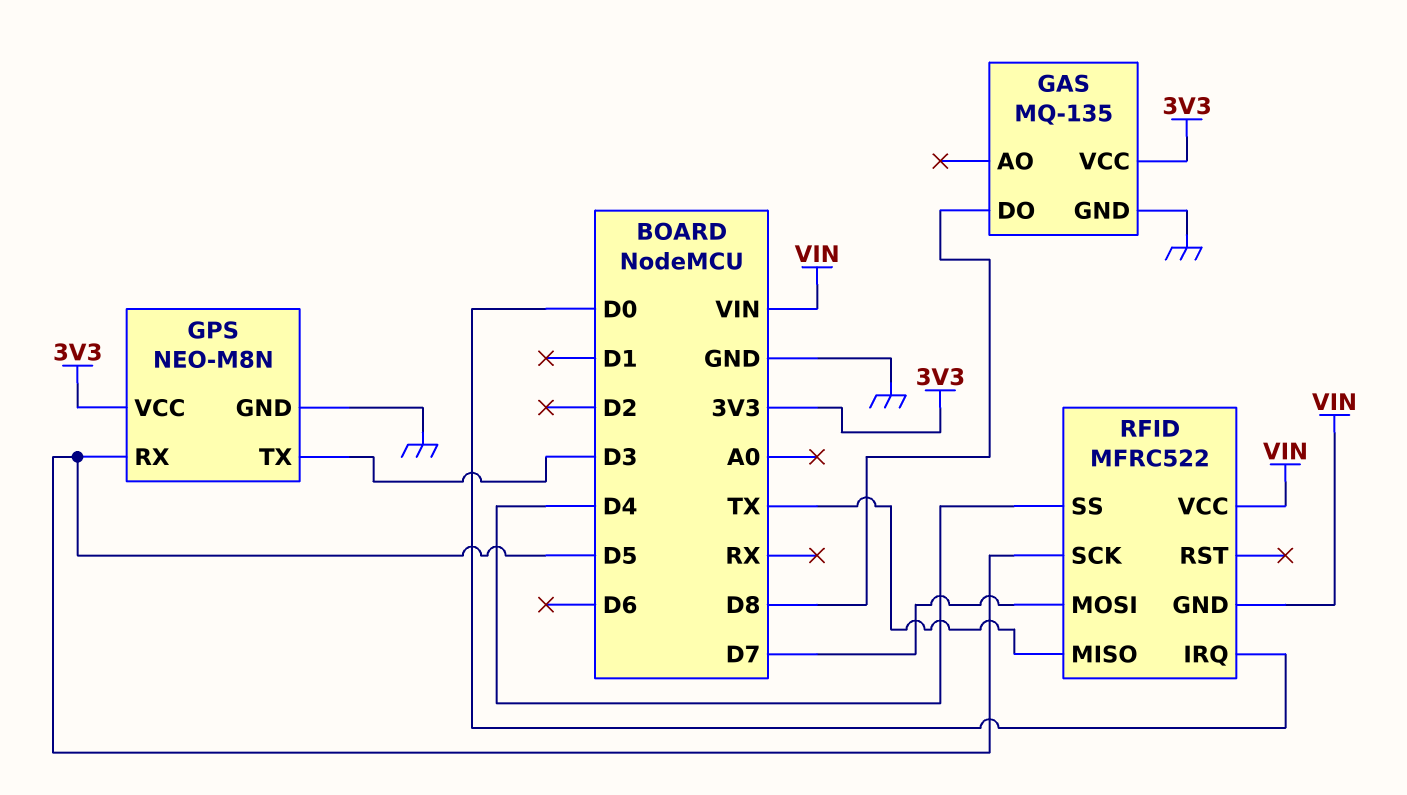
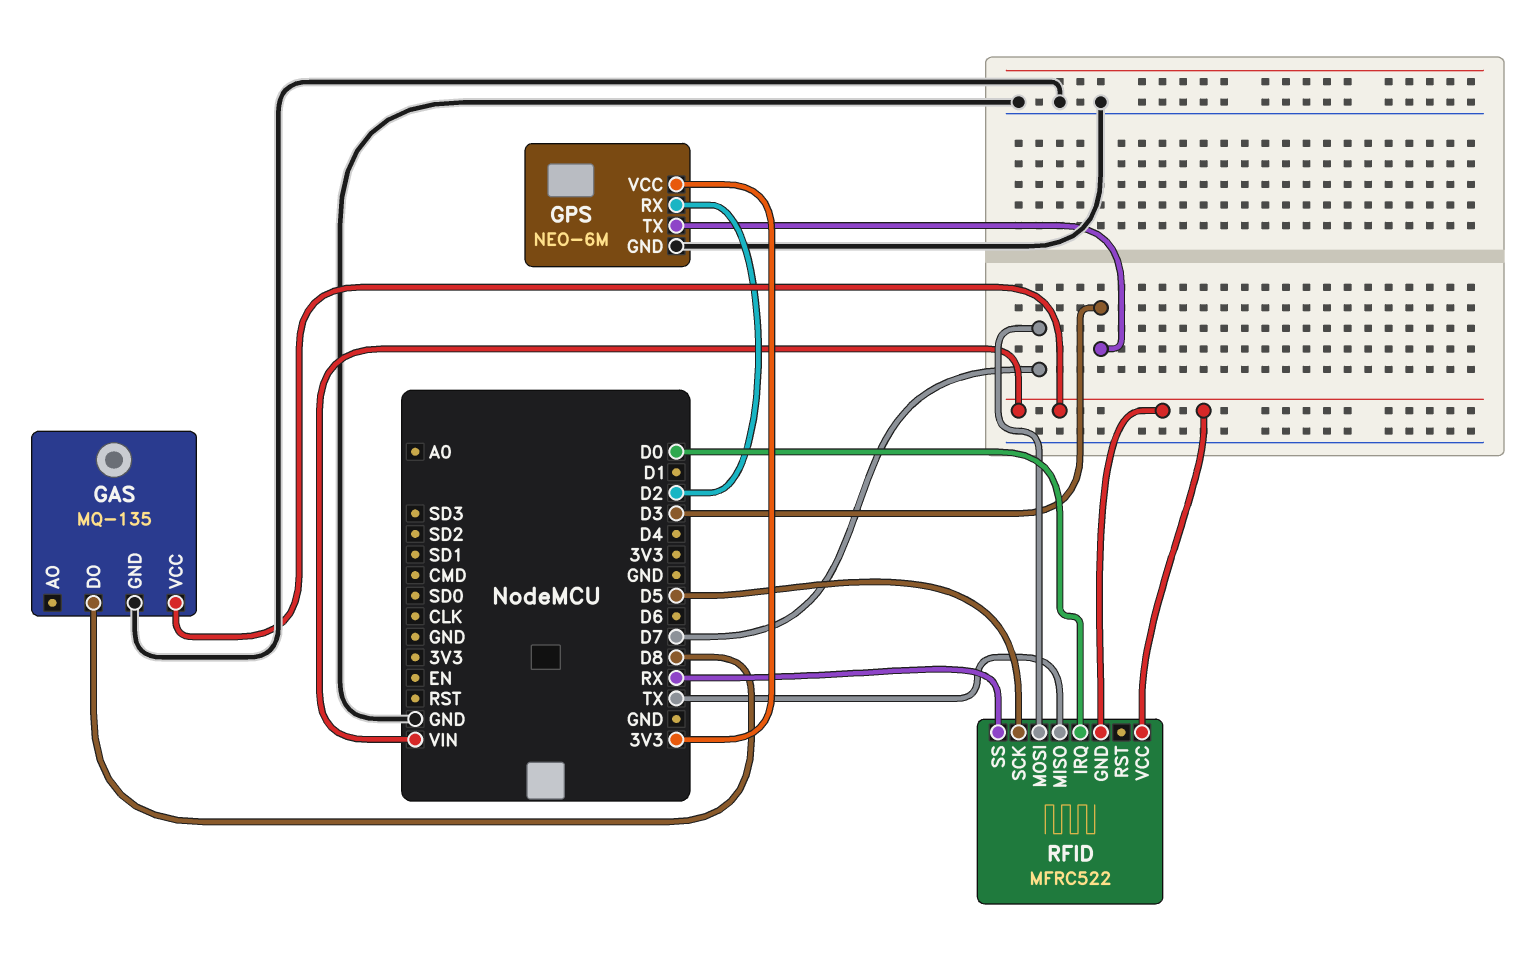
GAS pin VCC: 3V3 -> VIN
GPS: NEO-M8N -> NEO-6M
GPS pin RX: D5 -> D2
RFID pin SS: D4 -> RX

